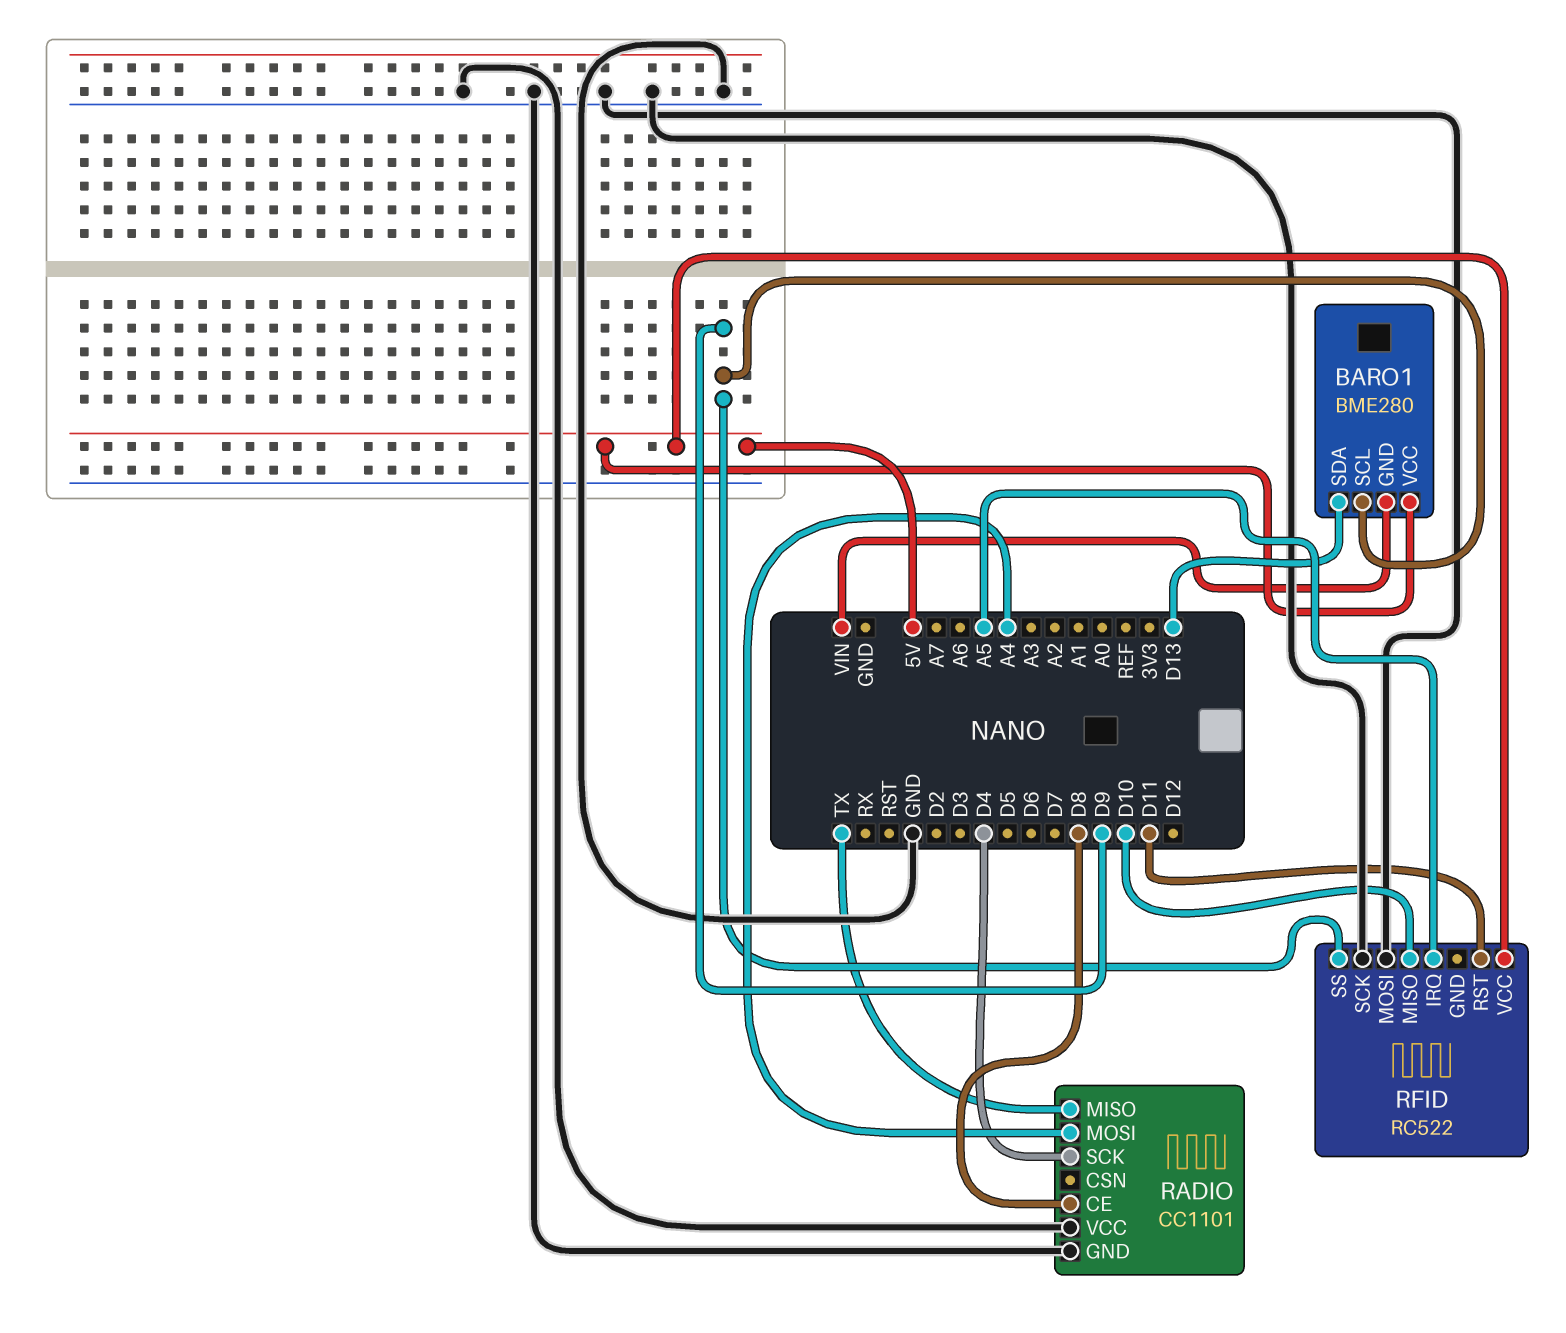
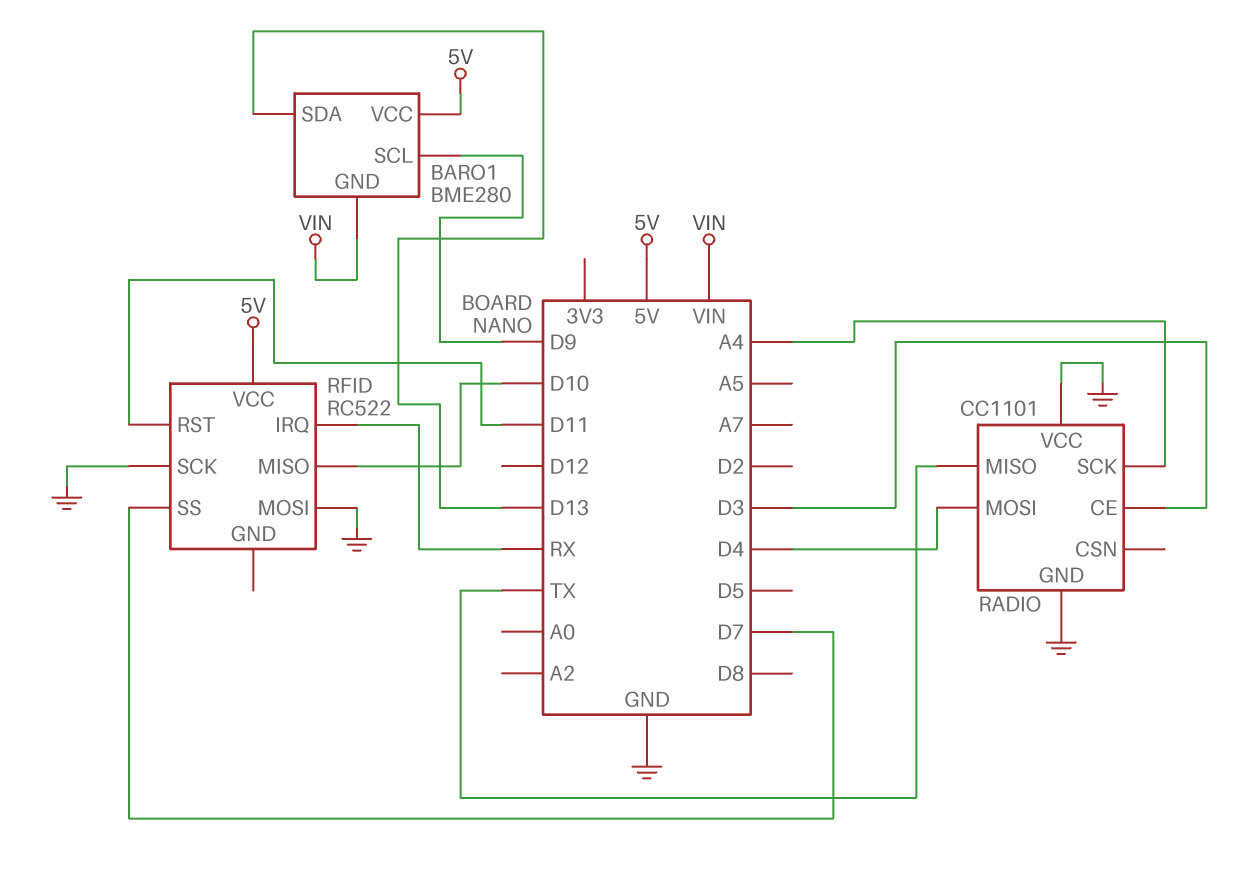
RADIO pin CE: D8 -> D3
RADIO pin MOSI: A4 -> D4
RADIO pin SCK: D4 -> A4
RFID pin IRQ: A5 -> RX
RFID pin SS: D9 -> D7

